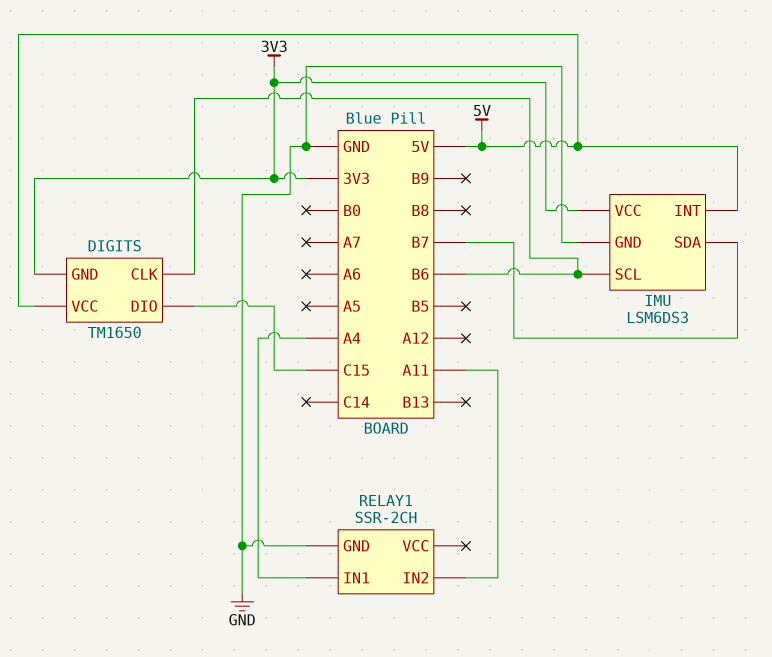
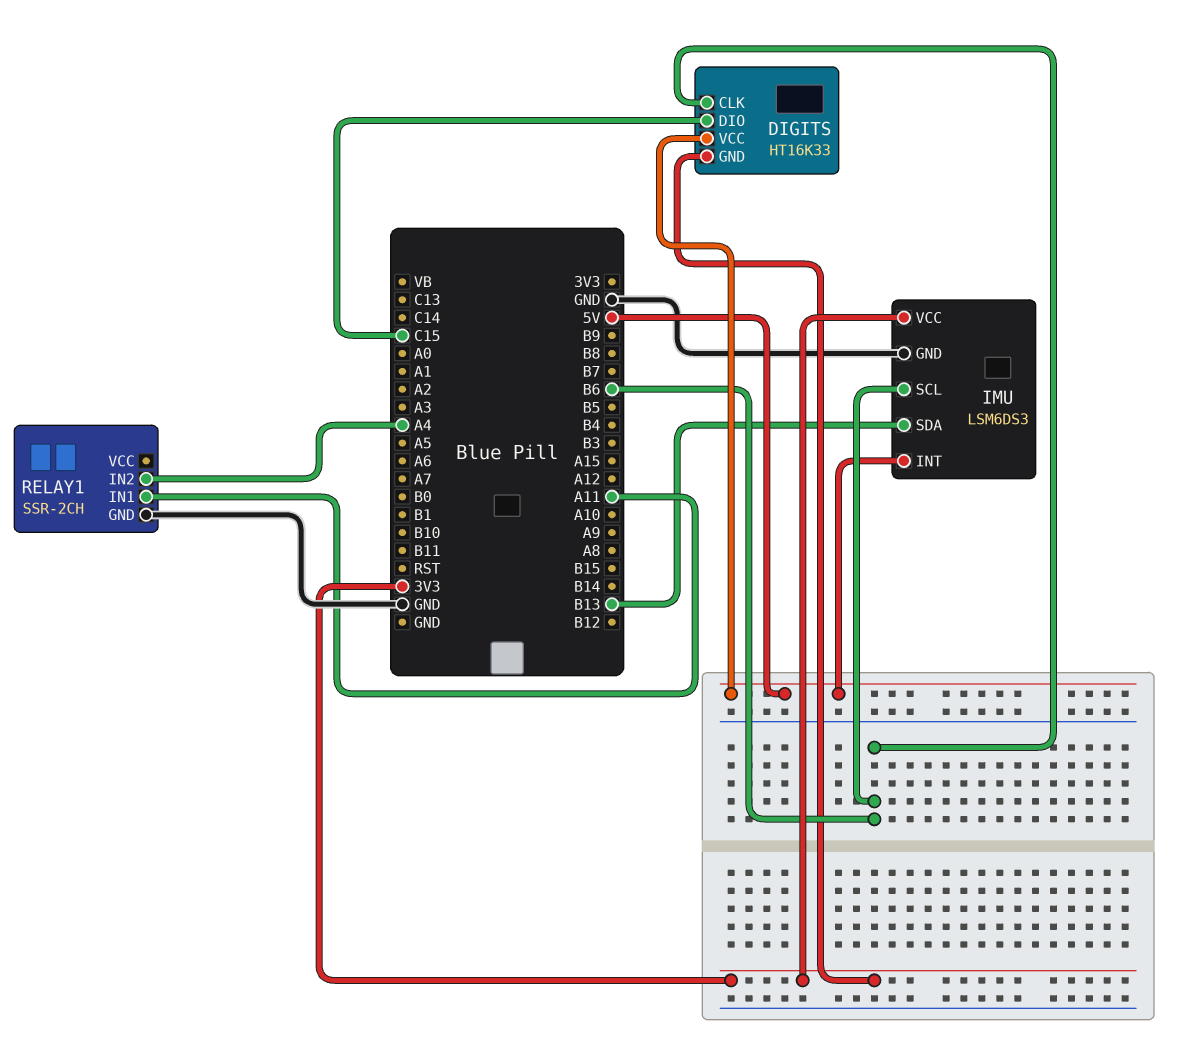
DIGITS: TM1650 -> HT16K33
IMU pin SDA: B7 -> B13
RELAY1 pin IN1: A4 -> A11
RELAY1 pin IN2: A11 -> A4

